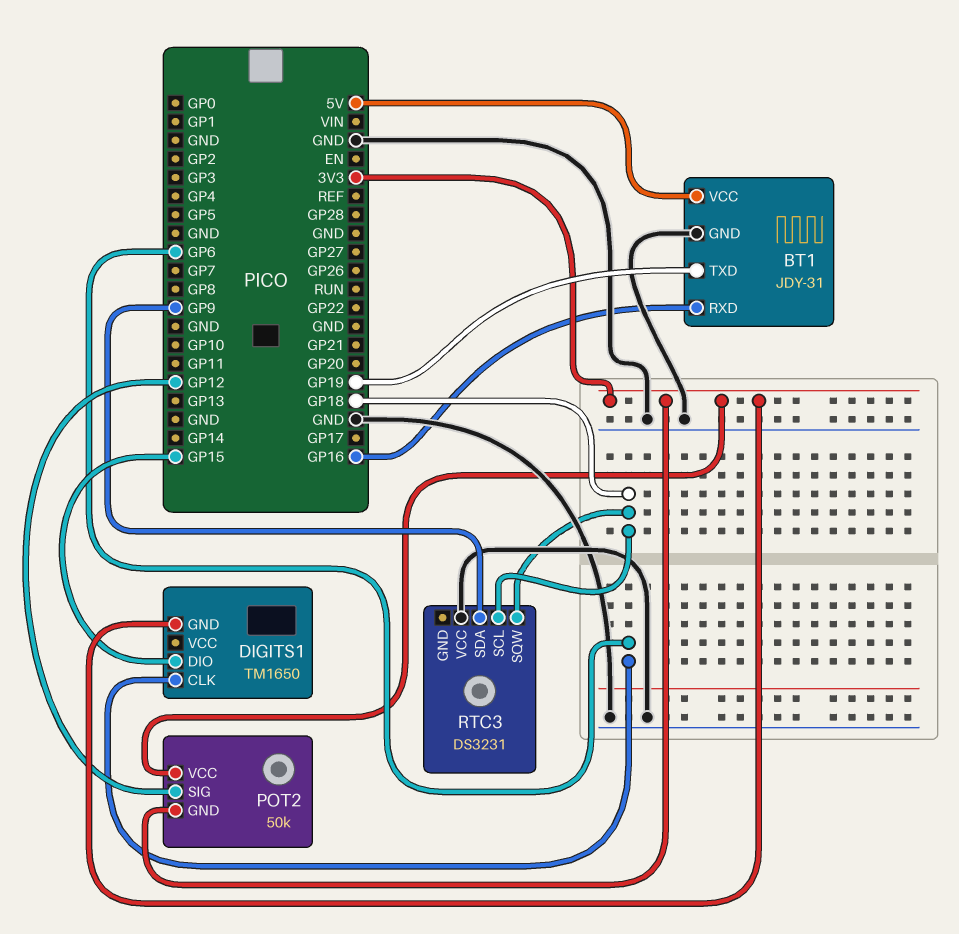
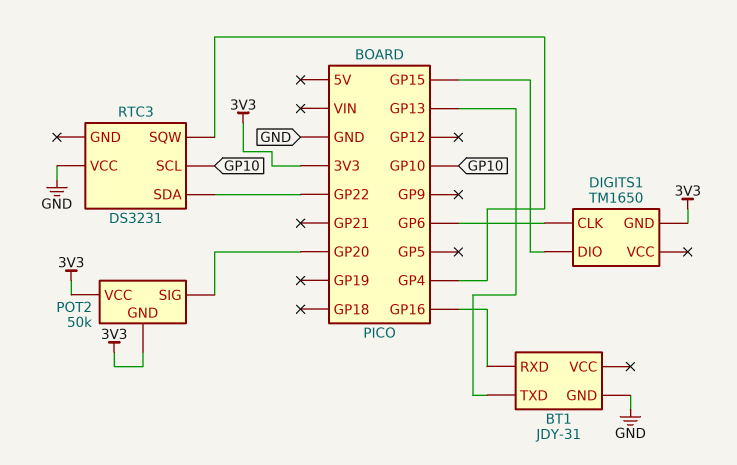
BT1 pin TXD: GP19 -> GP13
BT1 pin VCC: 5V -> none
POT2 pin SIG: GP12 -> GP20
RTC3 pin SCL: GP18 -> GP10
RTC3 pin SDA: GP9 -> GP22
RTC3 pin SQW: GP18 -> GP4

